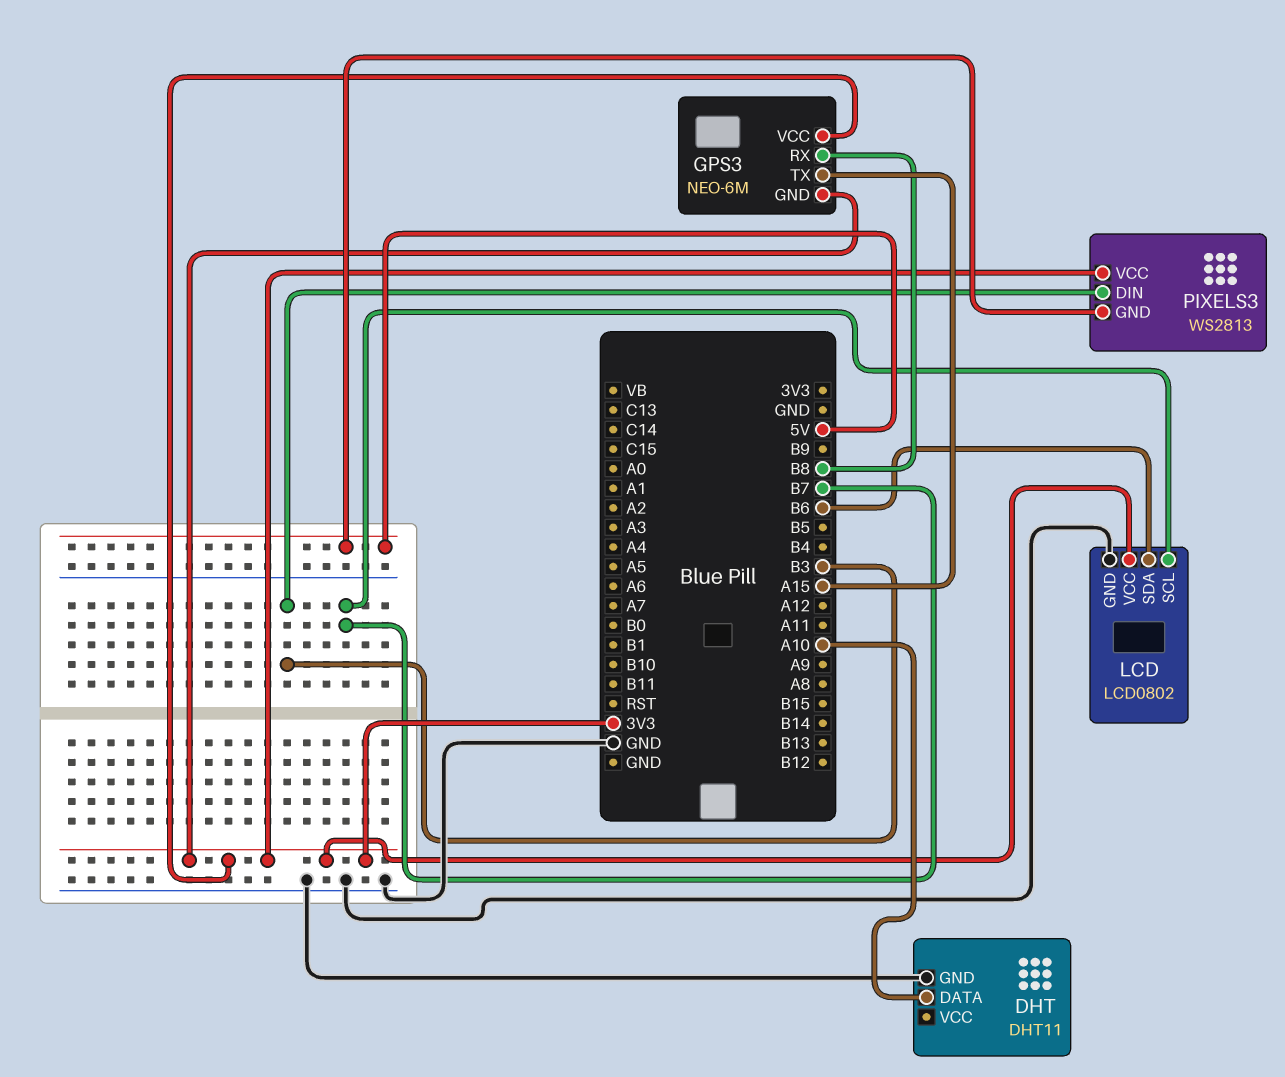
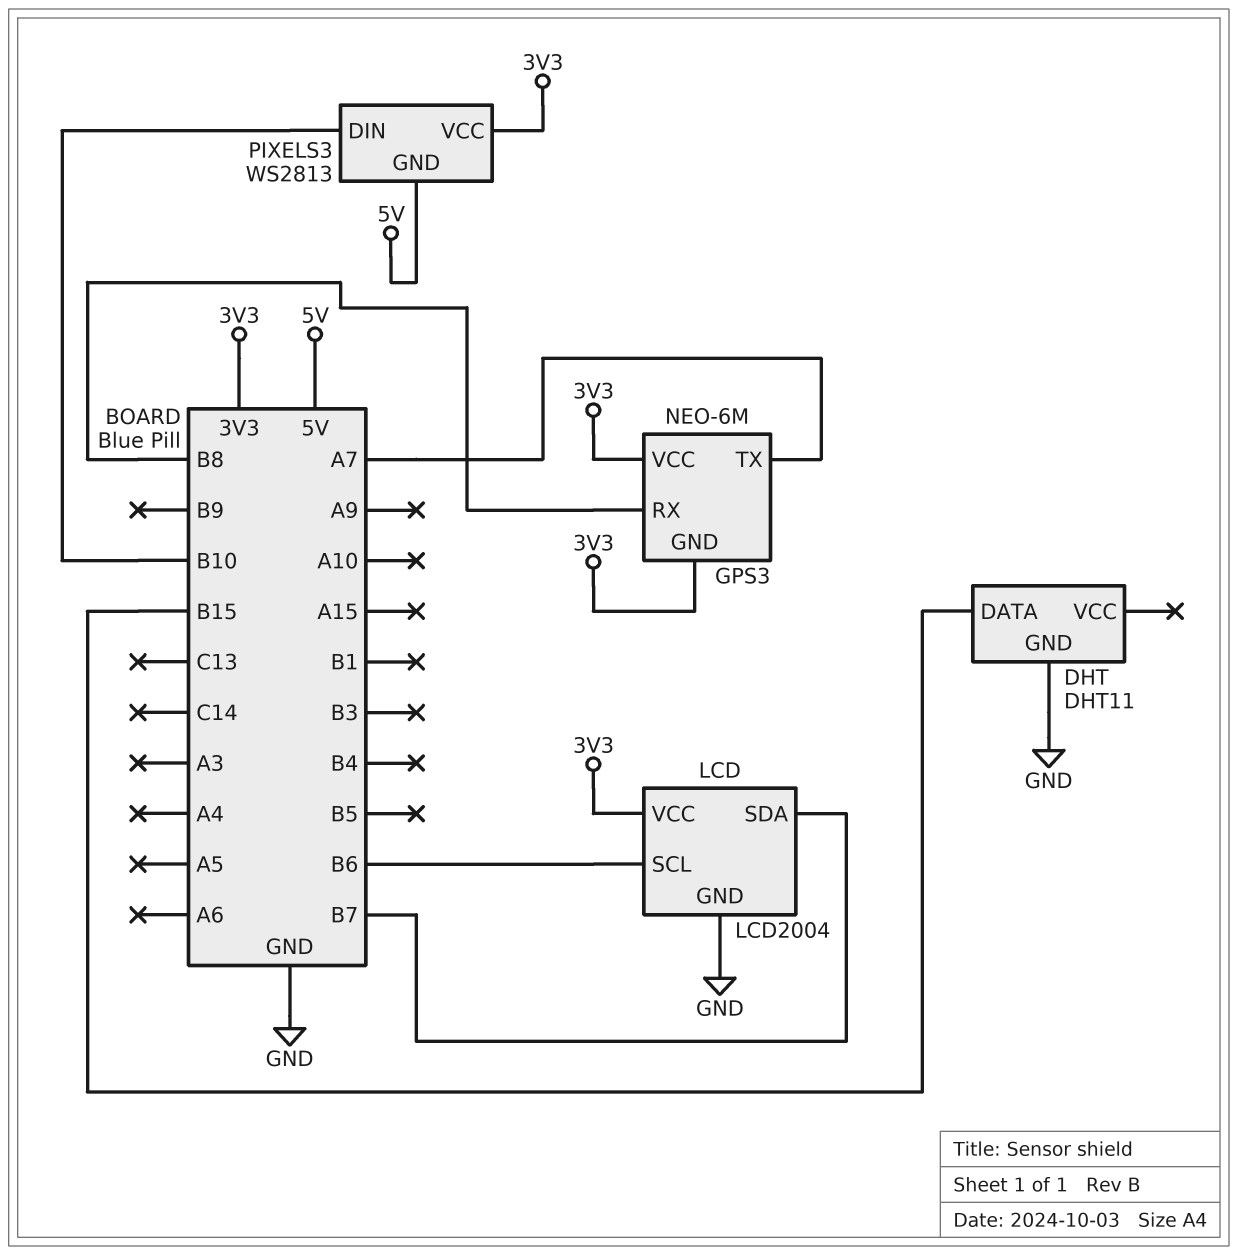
DHT pin DATA: A10 -> B15
GPS3 pin TX: A15 -> A7
LCD: LCD0802 -> LCD2004
LCD pin SCL: B7 -> B6
LCD pin SDA: B6 -> B7
PIXELS3 pin DIN: B3 -> B10

